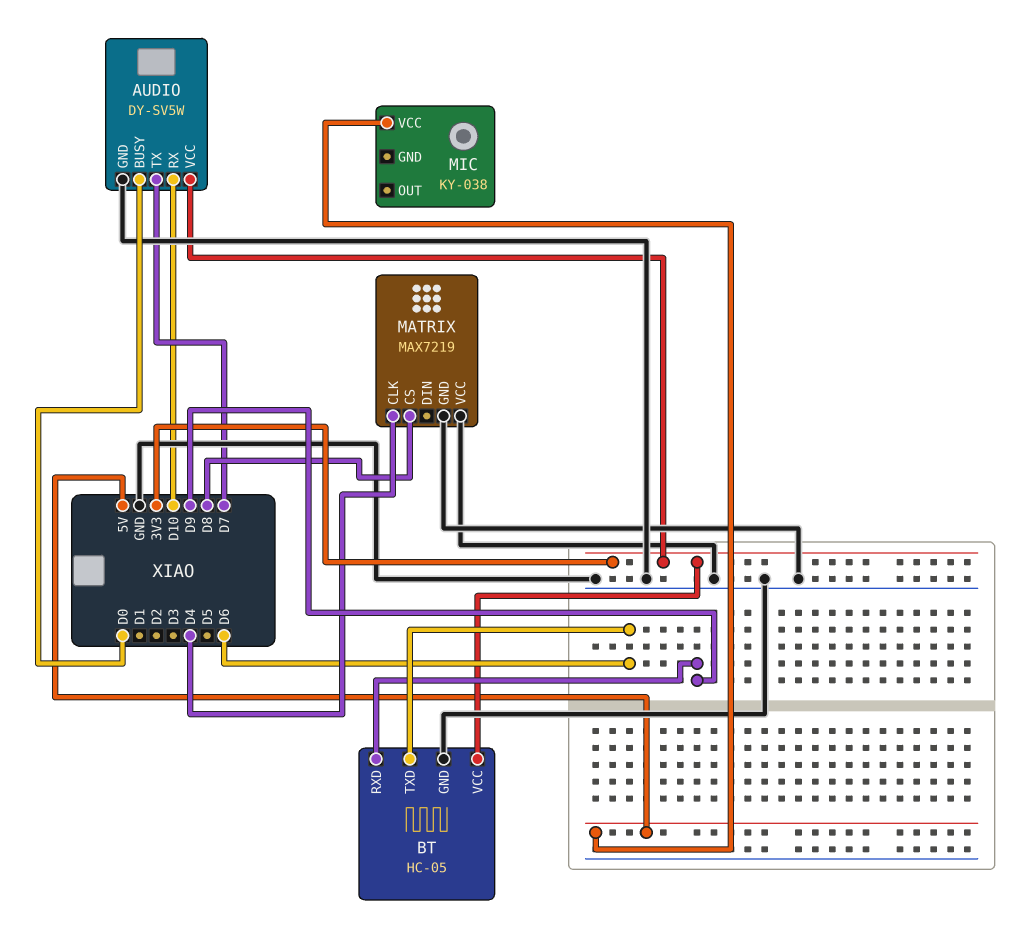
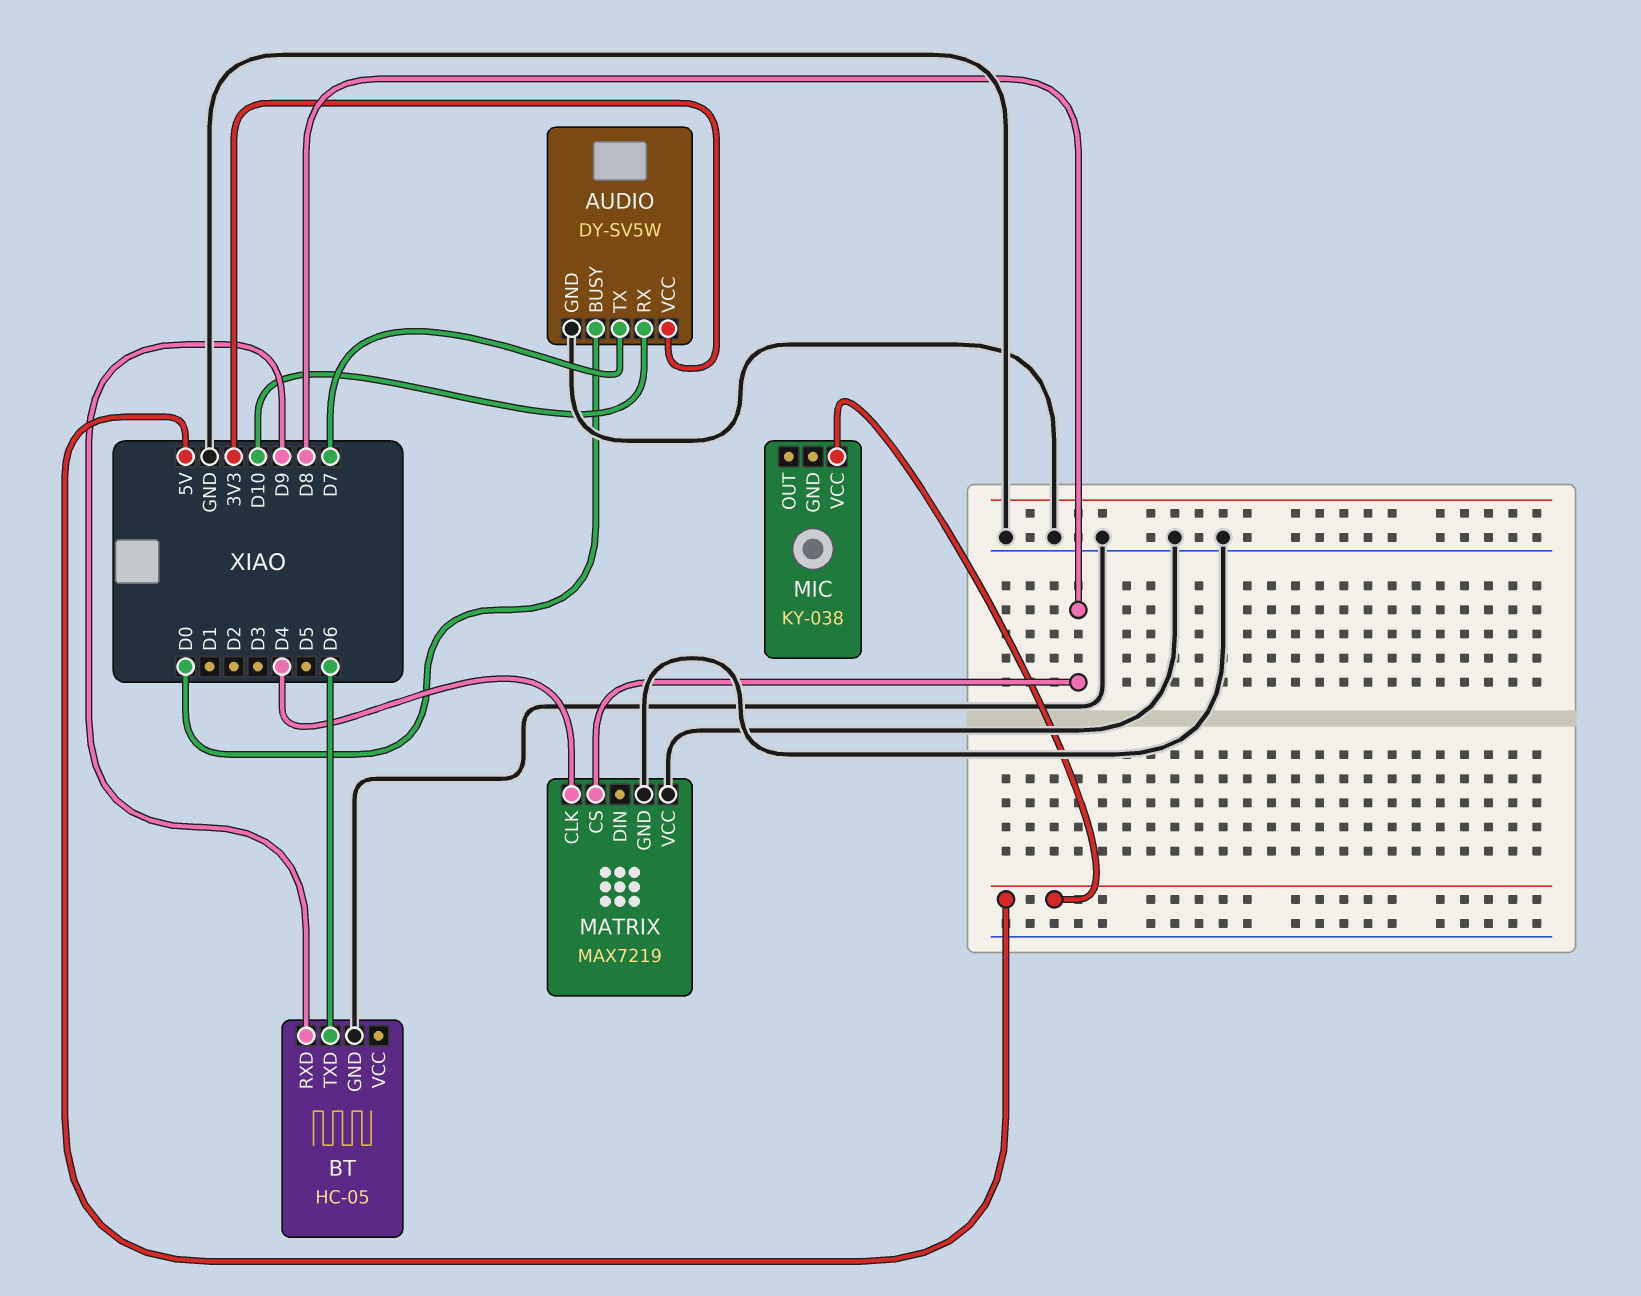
BT pin VCC: 3V3 -> none

